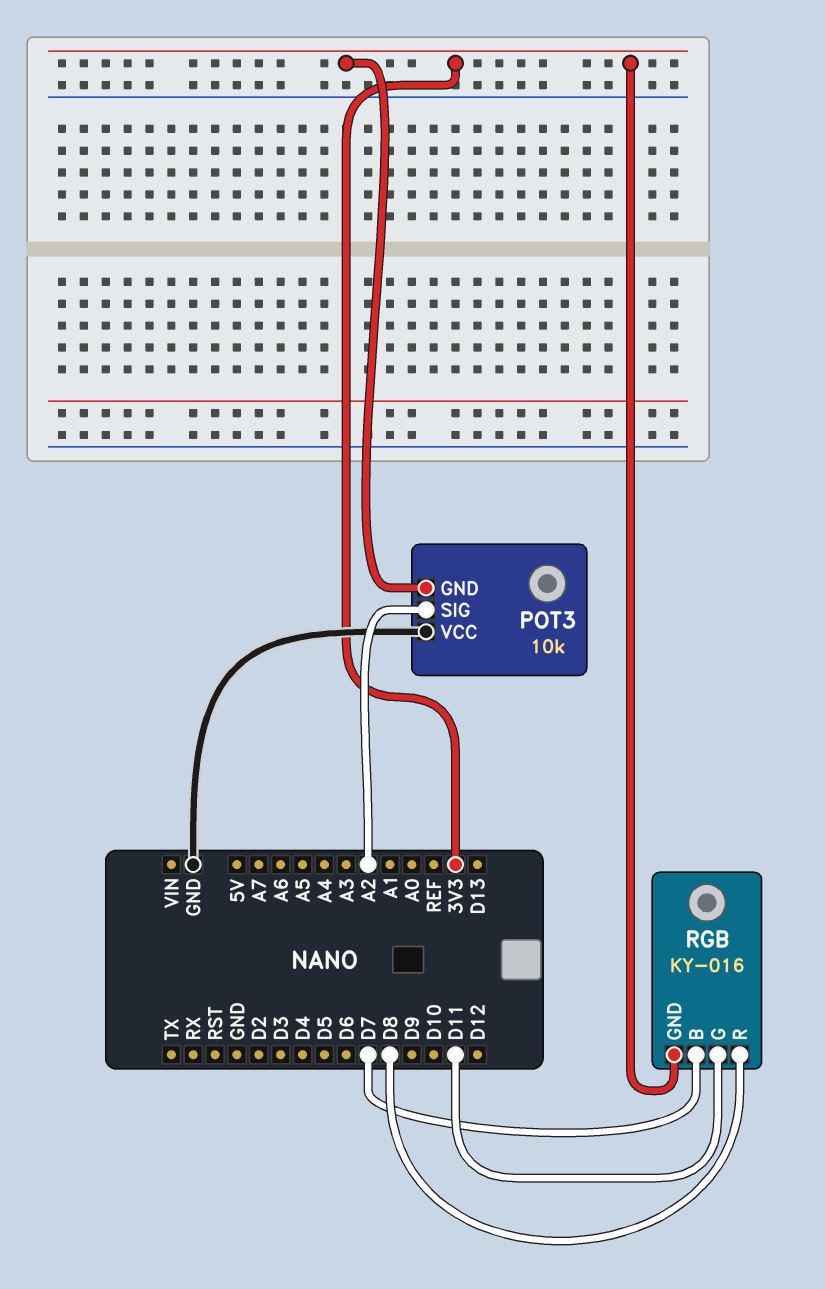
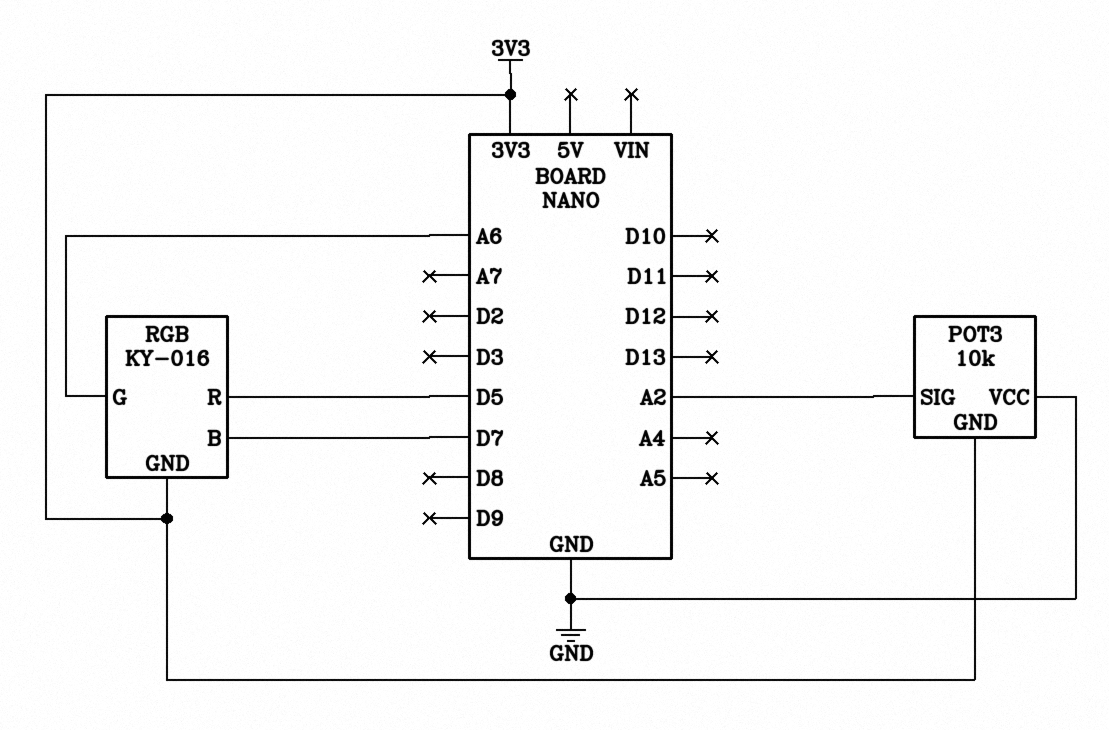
RGB pin G: D11 -> A6
RGB pin R: D8 -> D5

